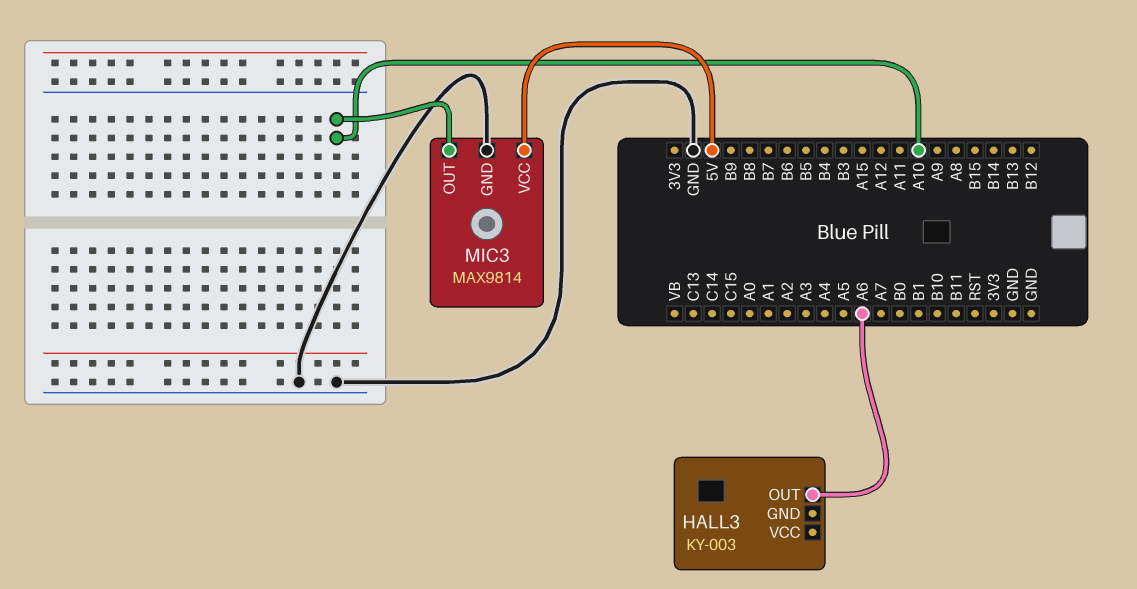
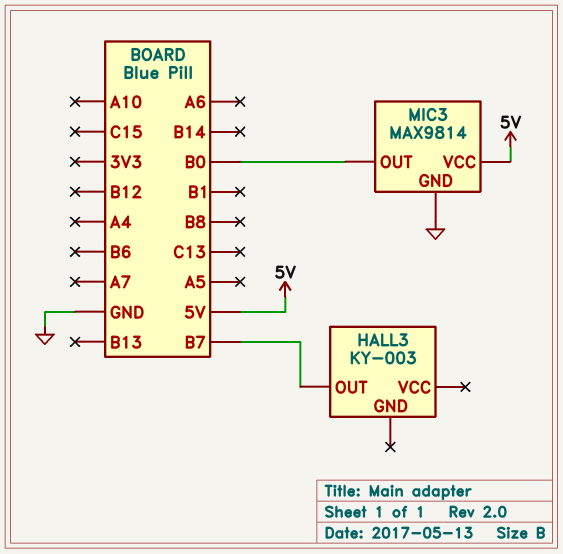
HALL3 pin OUT: A6 -> B7
MIC3 pin OUT: A10 -> B0

